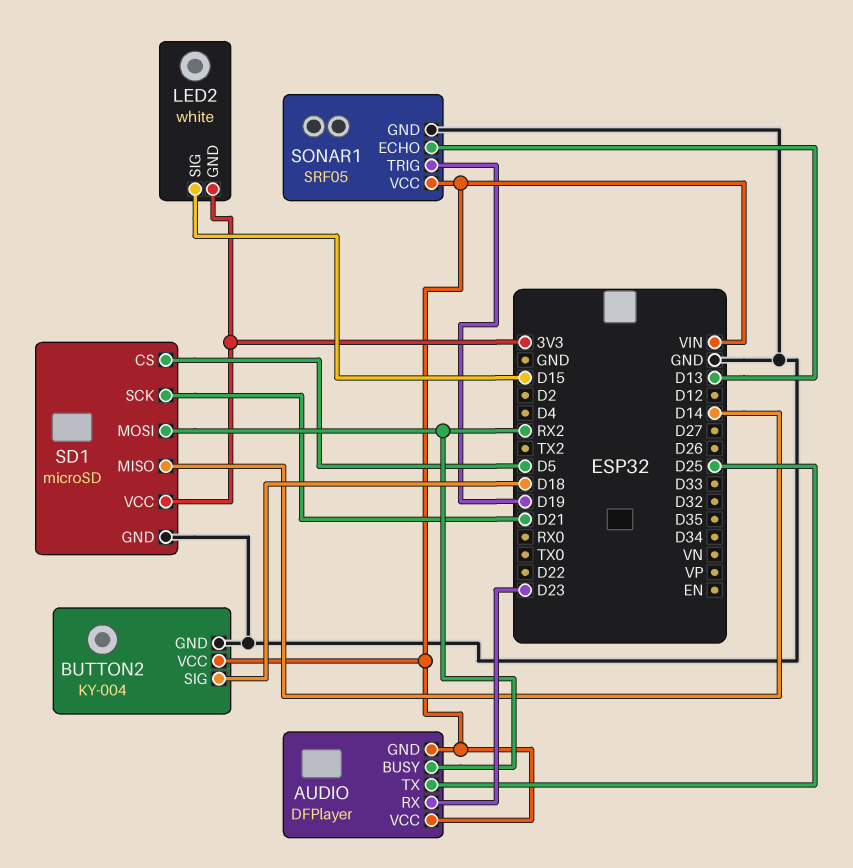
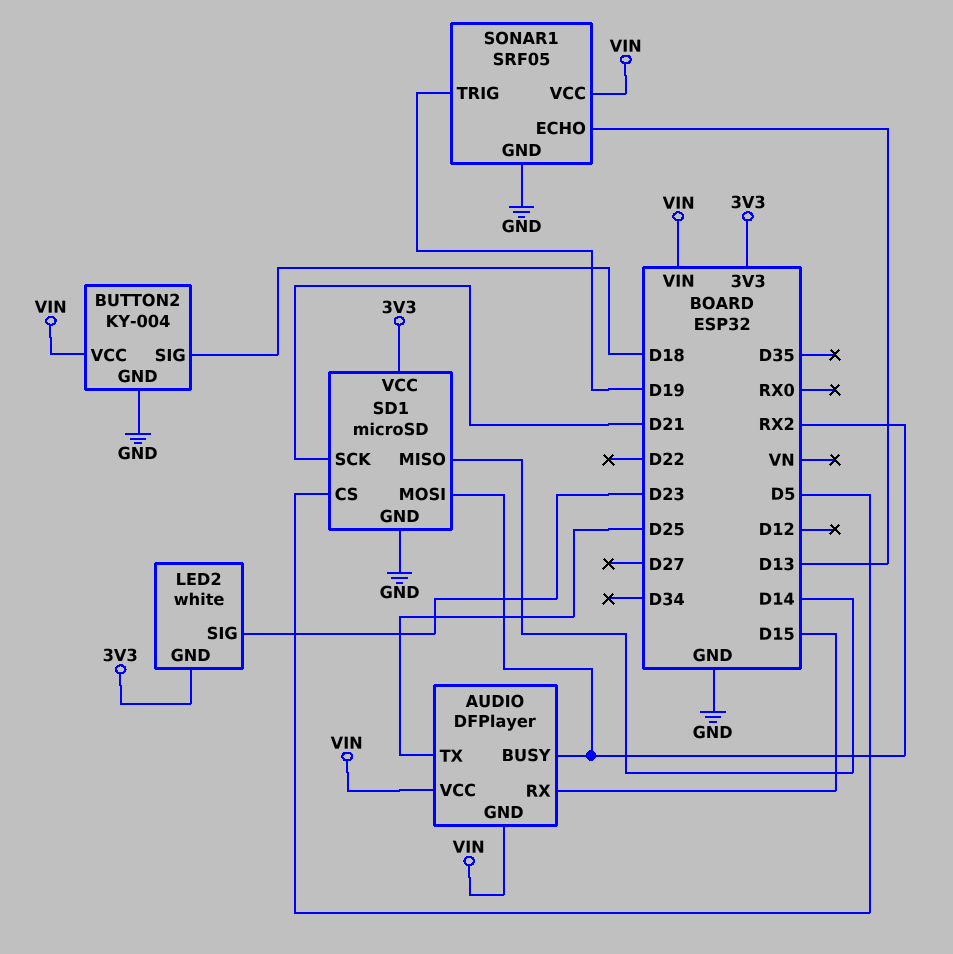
AUDIO pin RX: D23 -> D15
LED2 pin SIG: D15 -> D23

